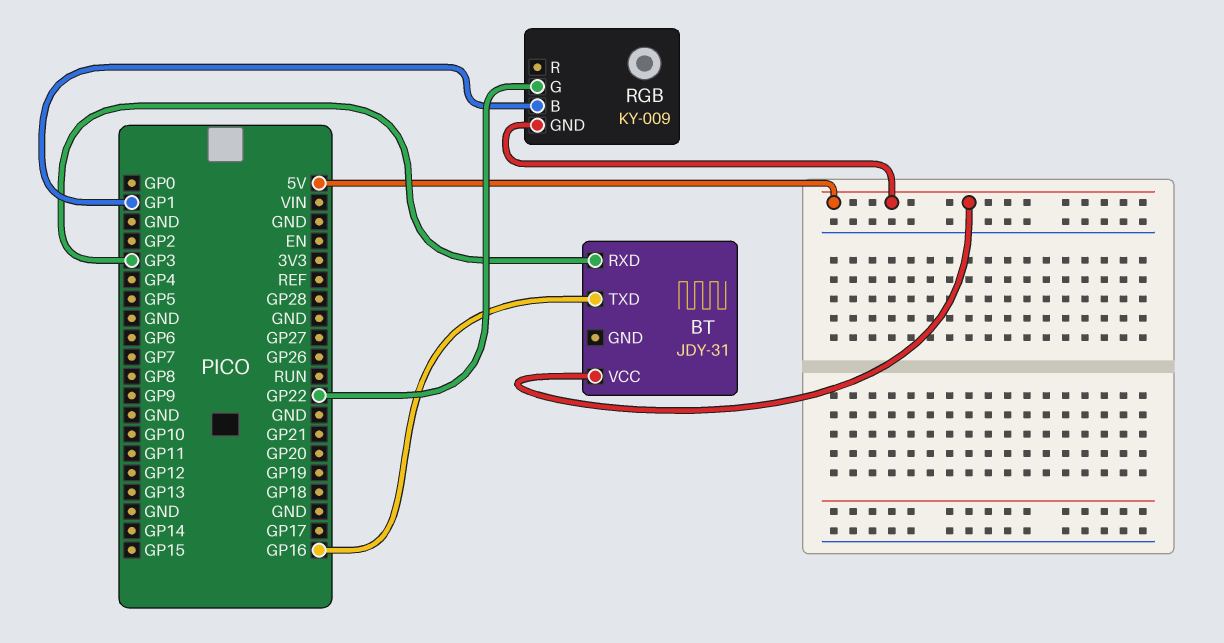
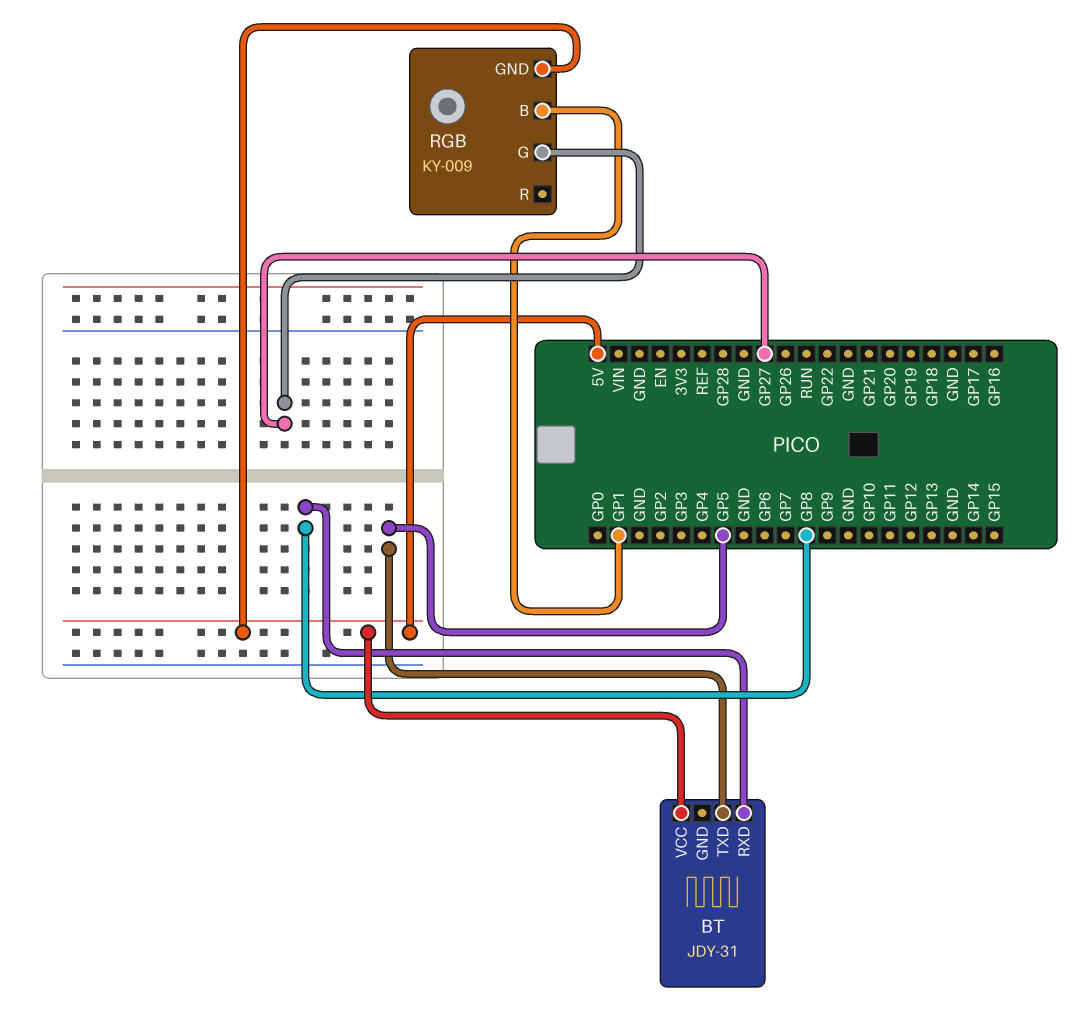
BT pin RXD: GP3 -> GP8
BT pin TXD: GP16 -> GP5
RGB pin G: GP22 -> GP27

